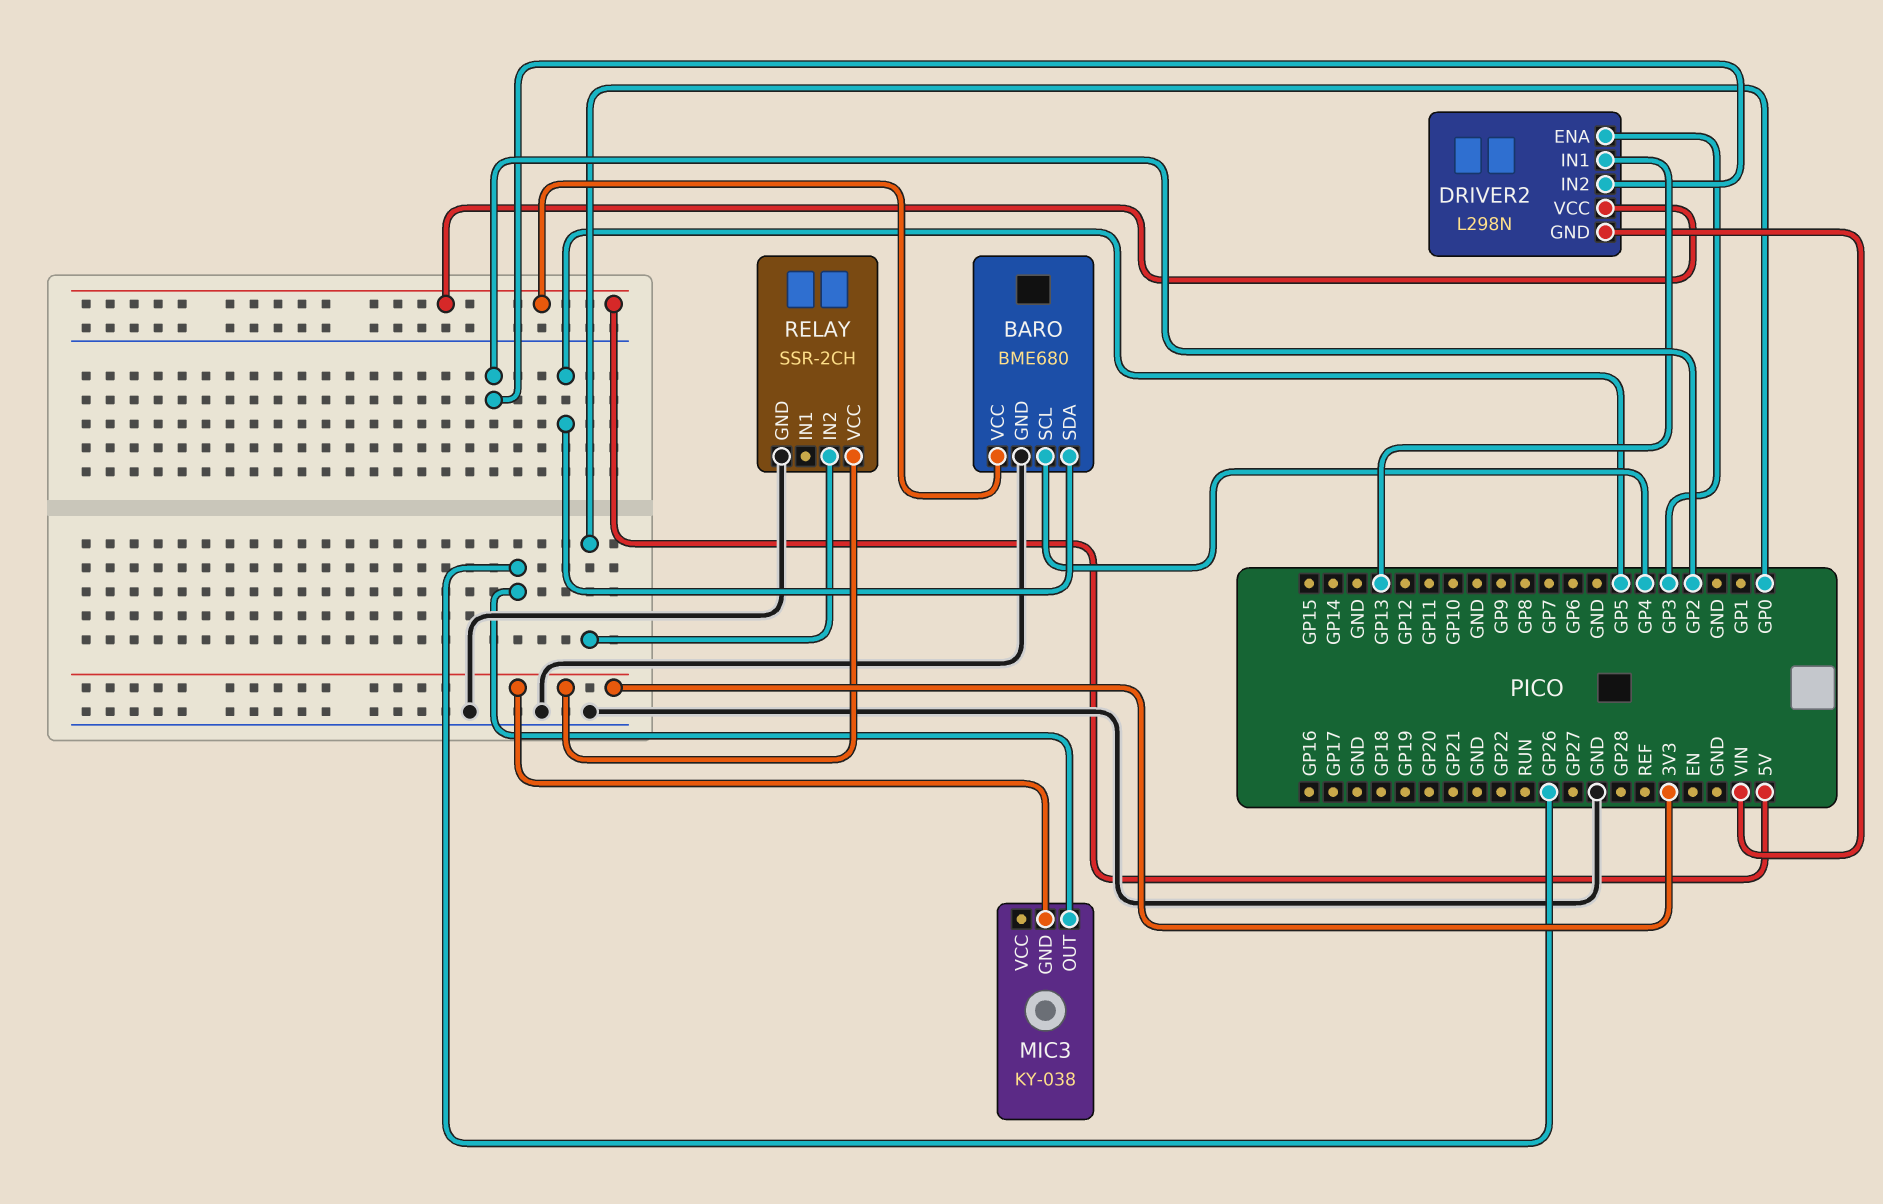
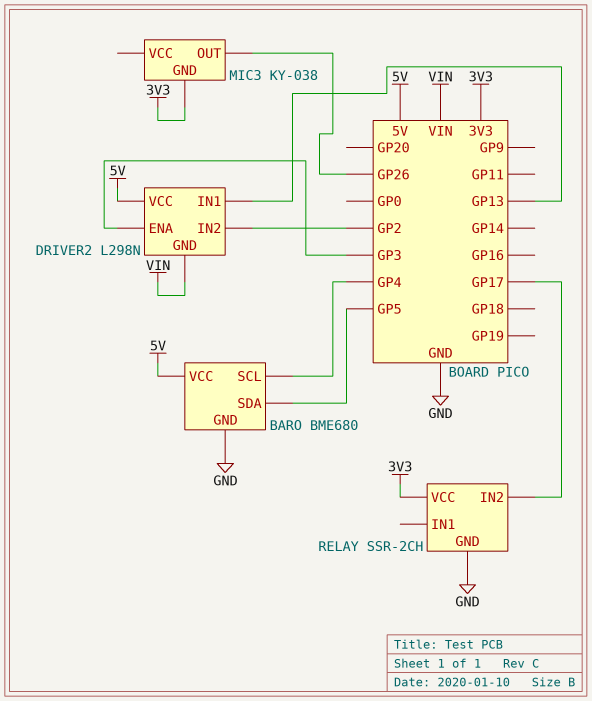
RELAY pin IN2: GP0 -> GP17

